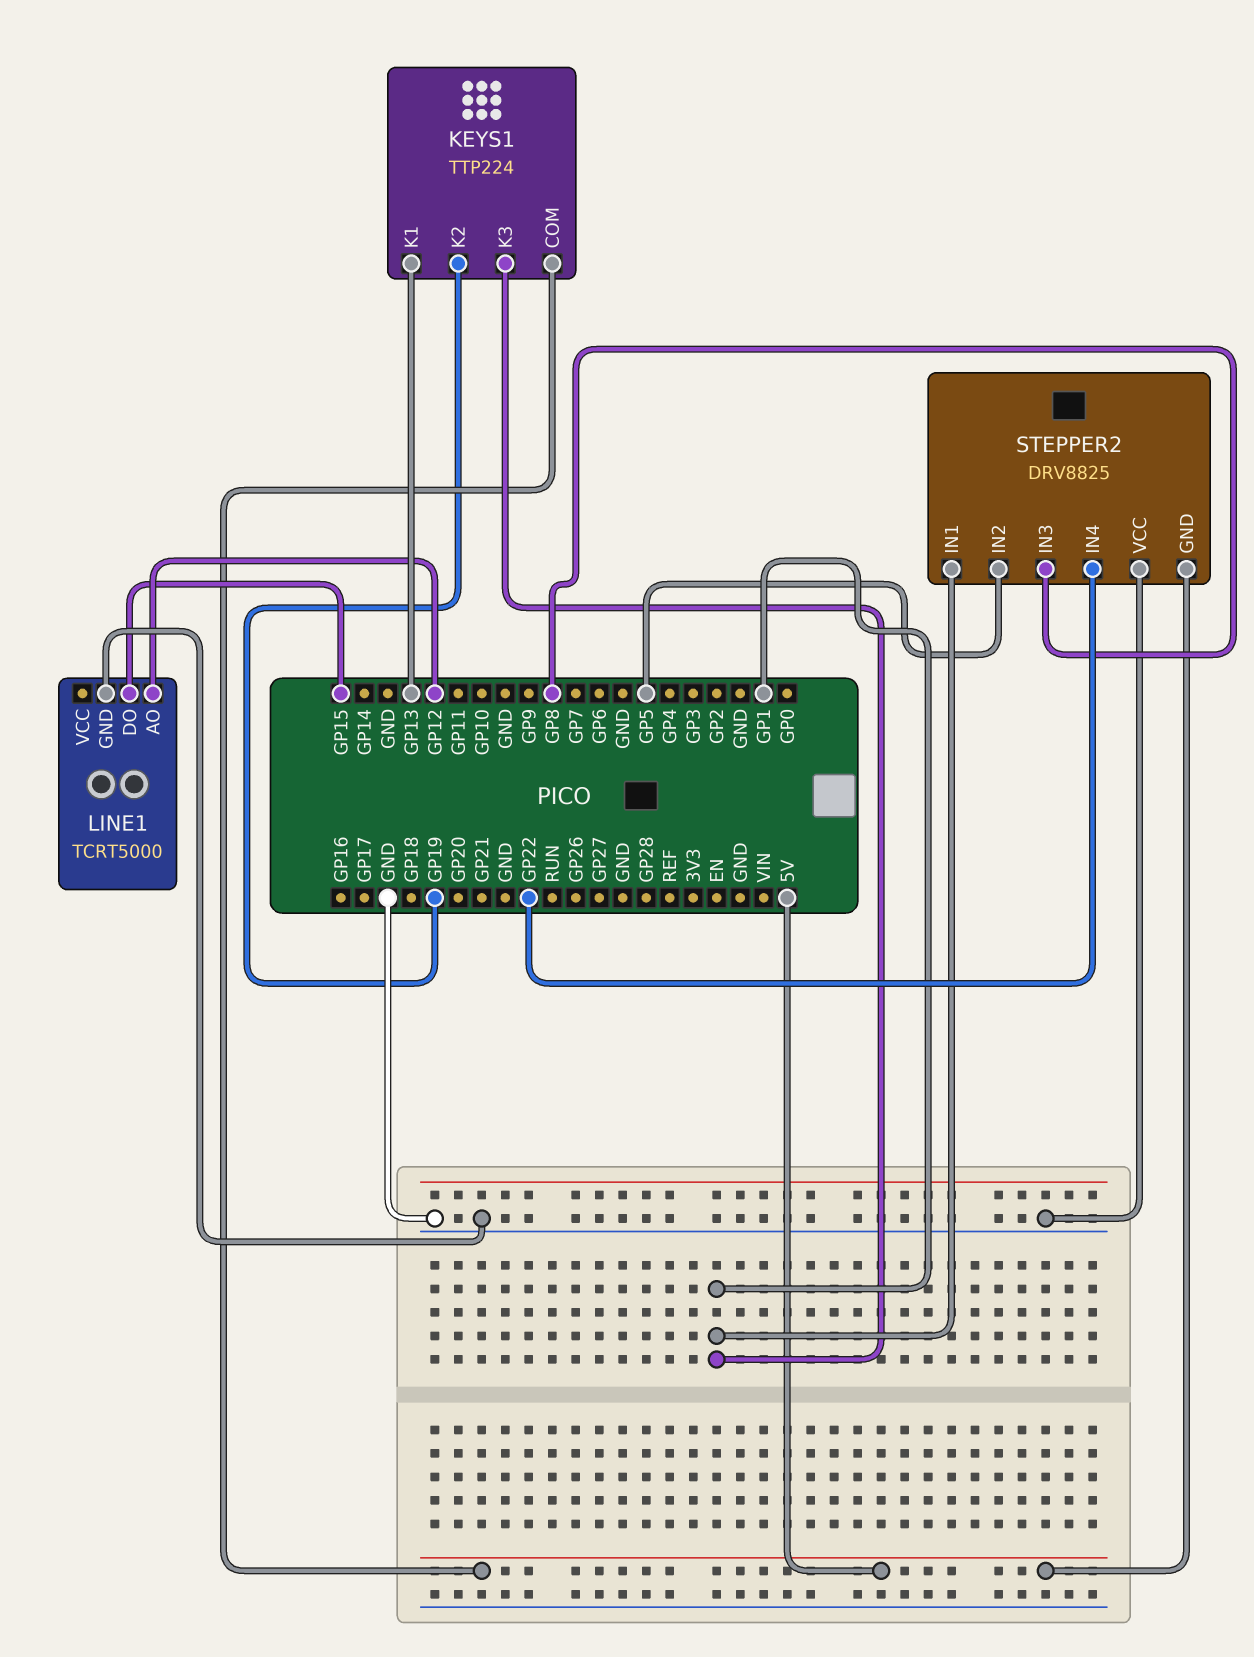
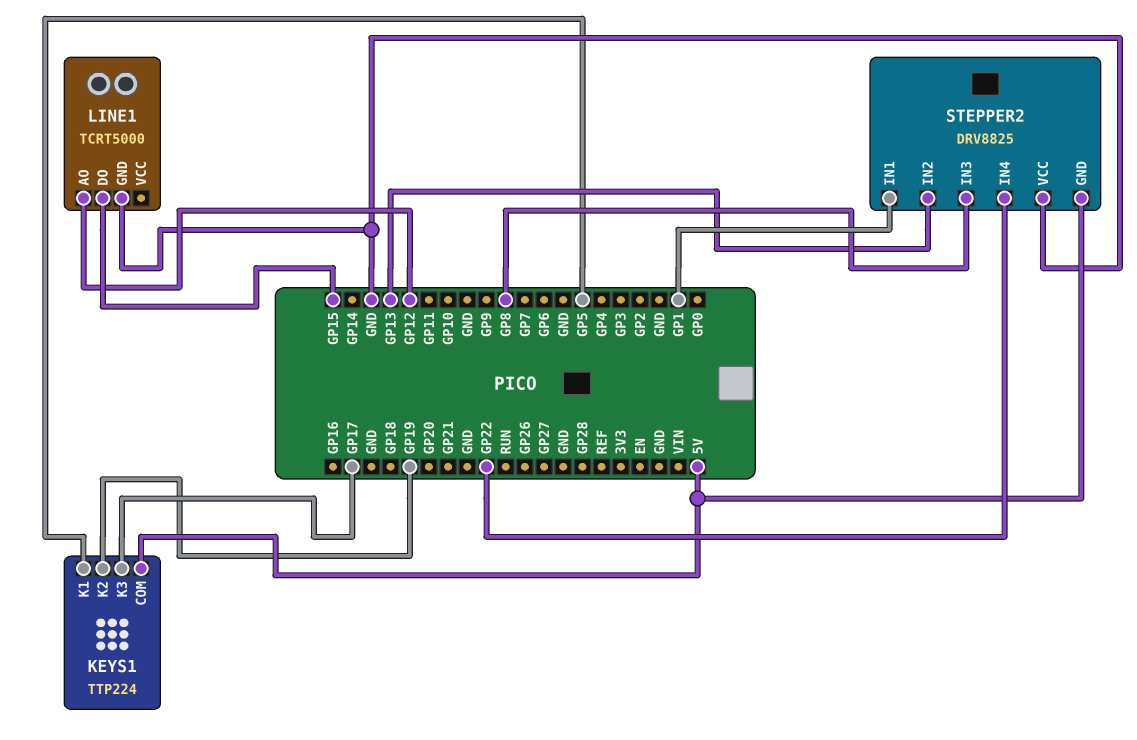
KEYS1 pin K1: GP13 -> GP5
KEYS1 pin K3: GP1 -> GP17
STEPPER2 pin IN2: GP5 -> GP13

